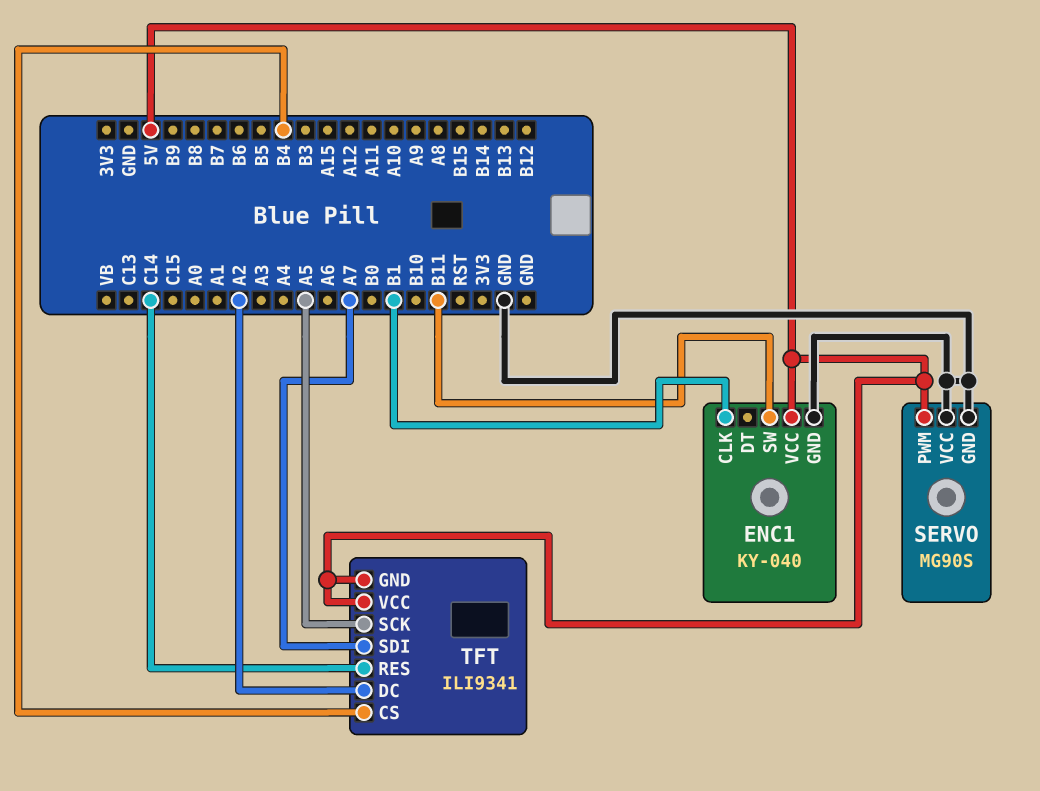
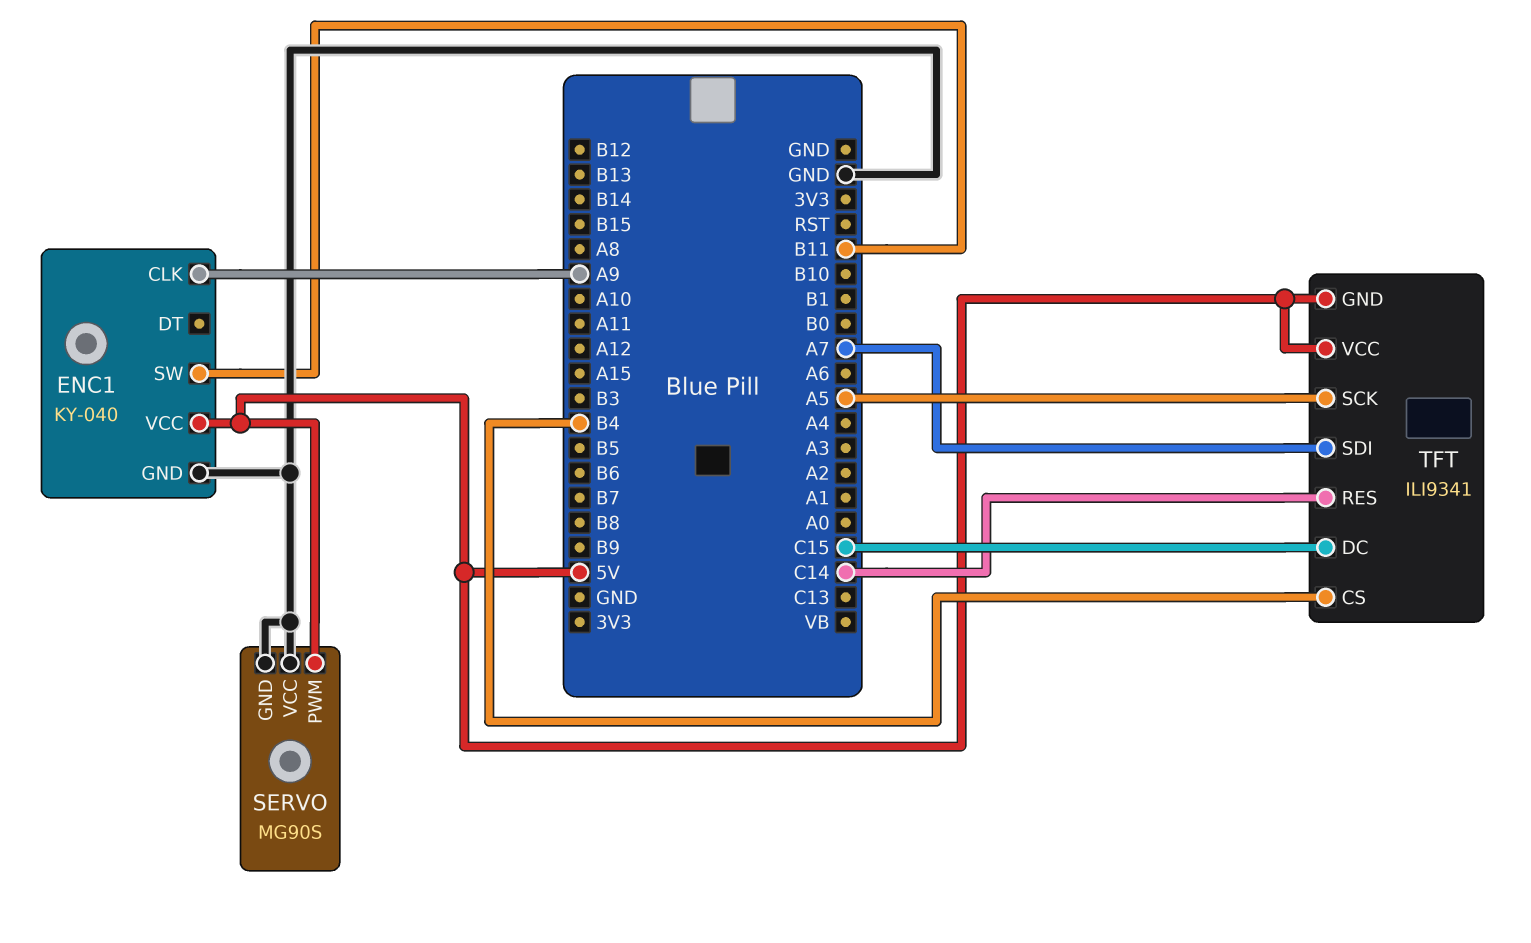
ENC1 pin CLK: B1 -> A9
TFT pin DC: A2 -> C15

